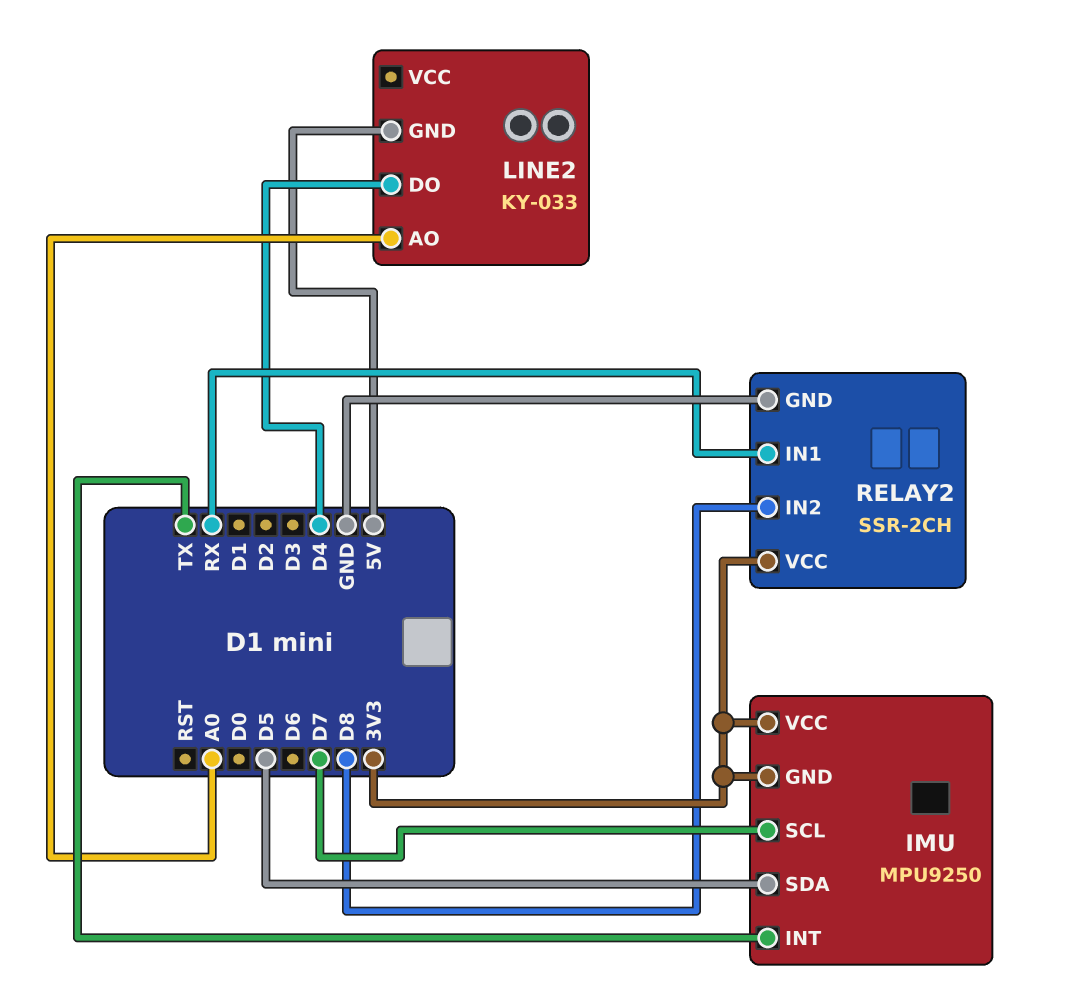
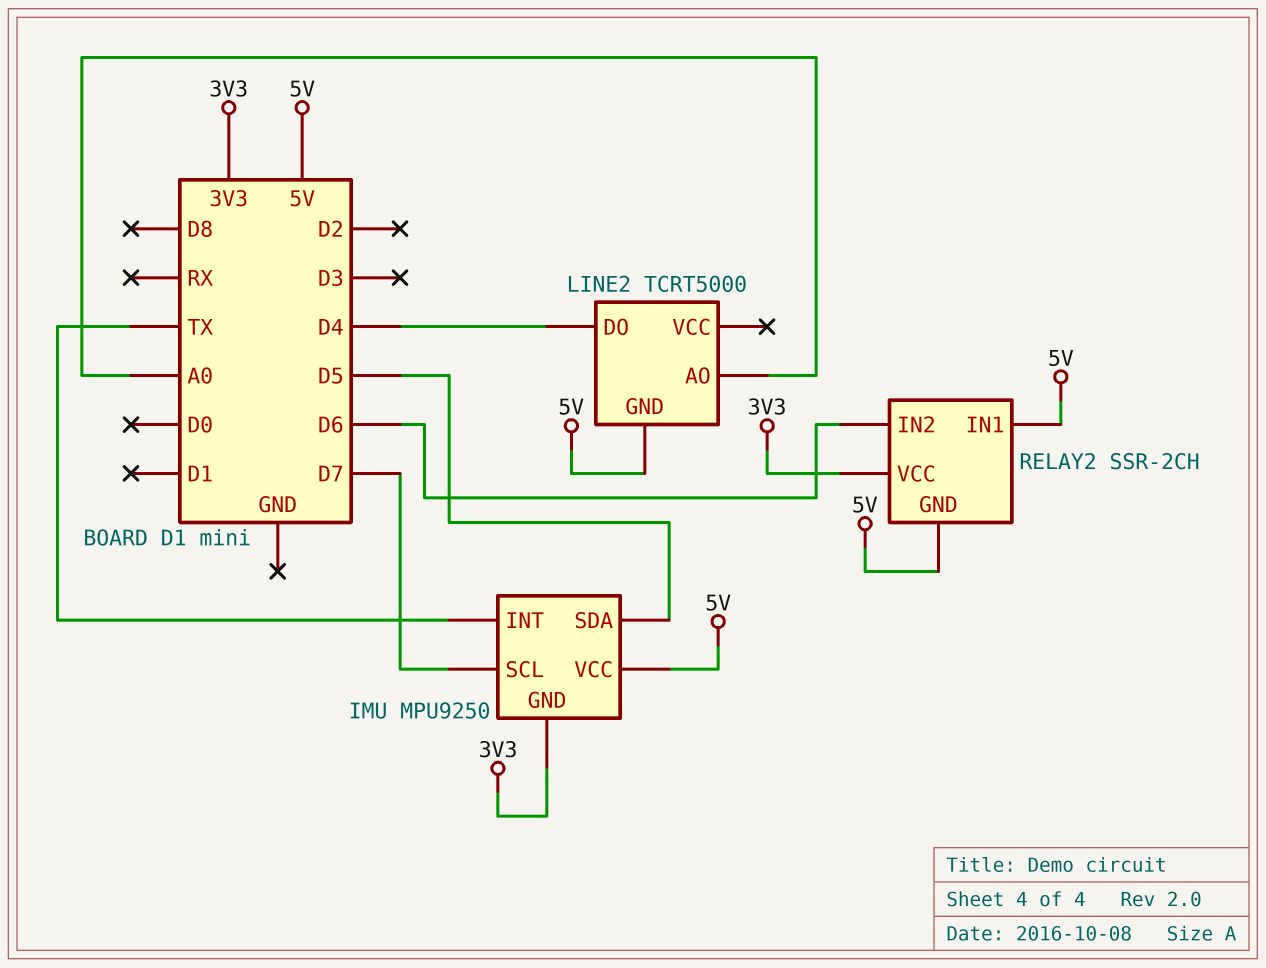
IMU pin VCC: 3V3 -> 5V
LINE2: KY-033 -> TCRT5000
RELAY2 pin GND: GND -> 5V
RELAY2 pin IN1: RX -> 5V
RELAY2 pin IN2: D8 -> D6

